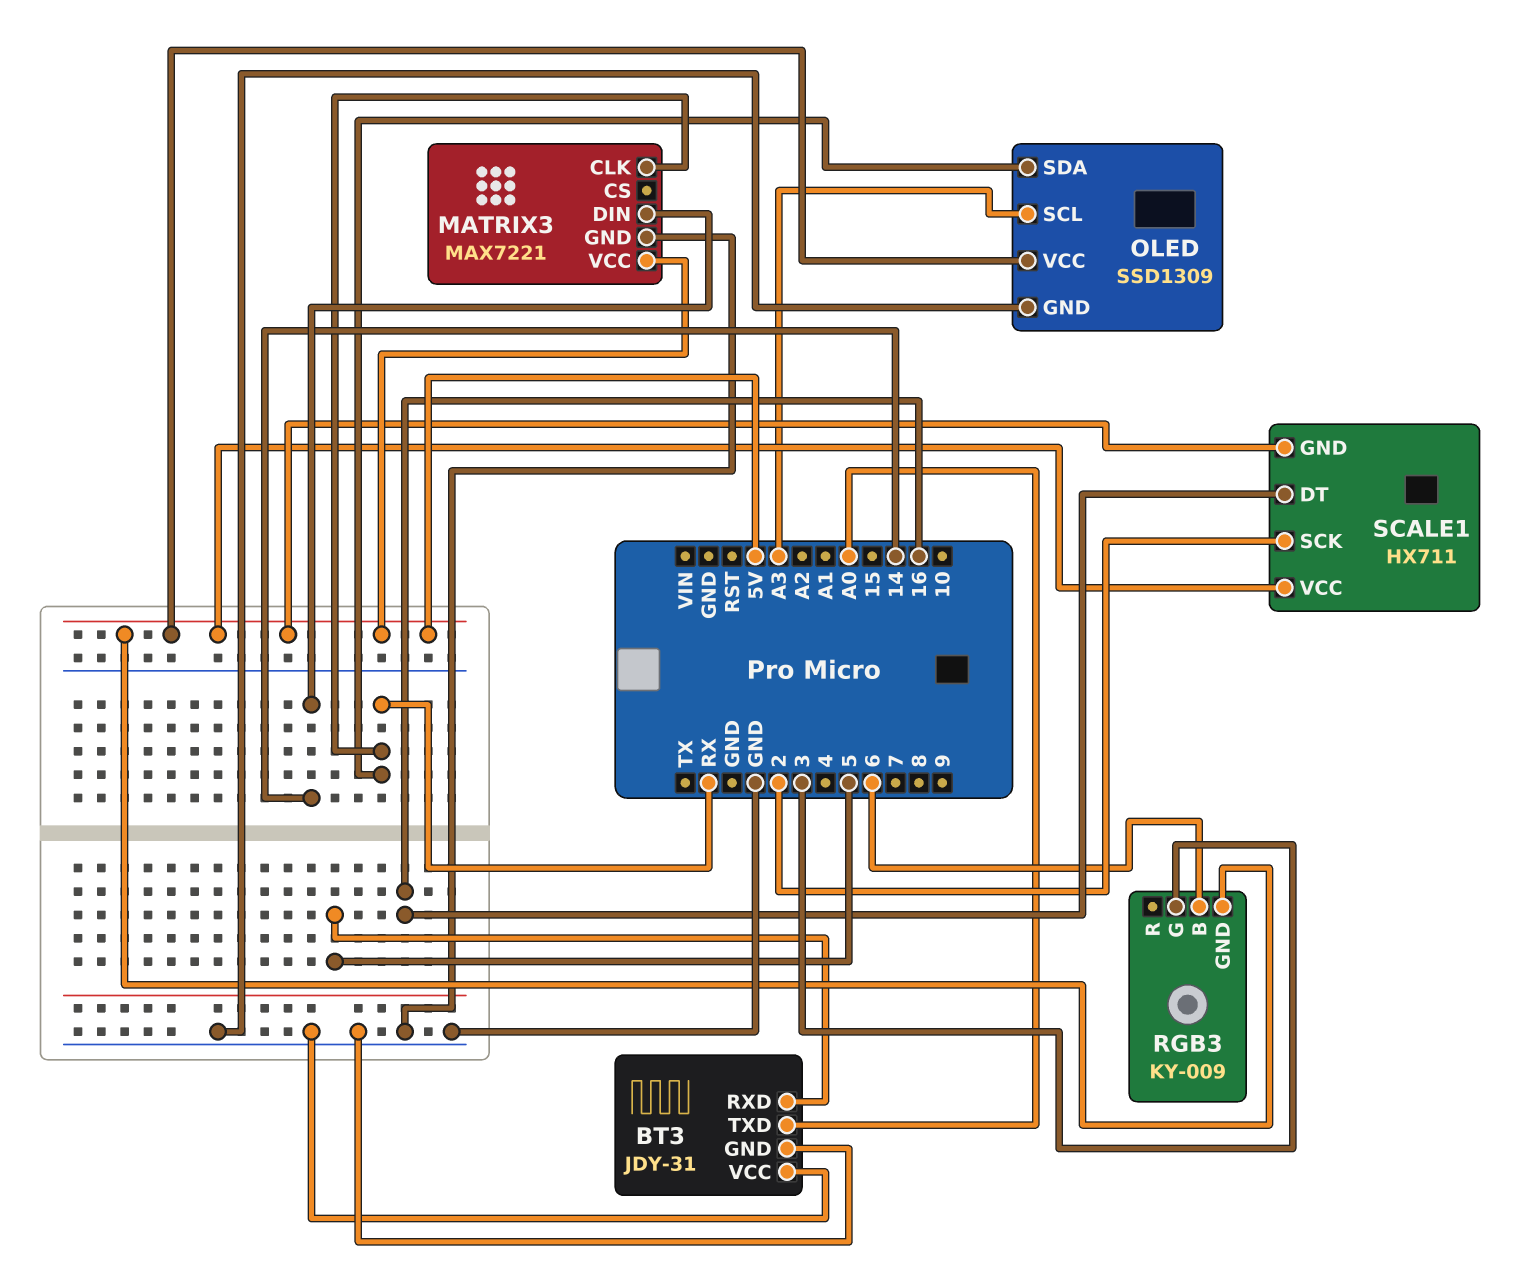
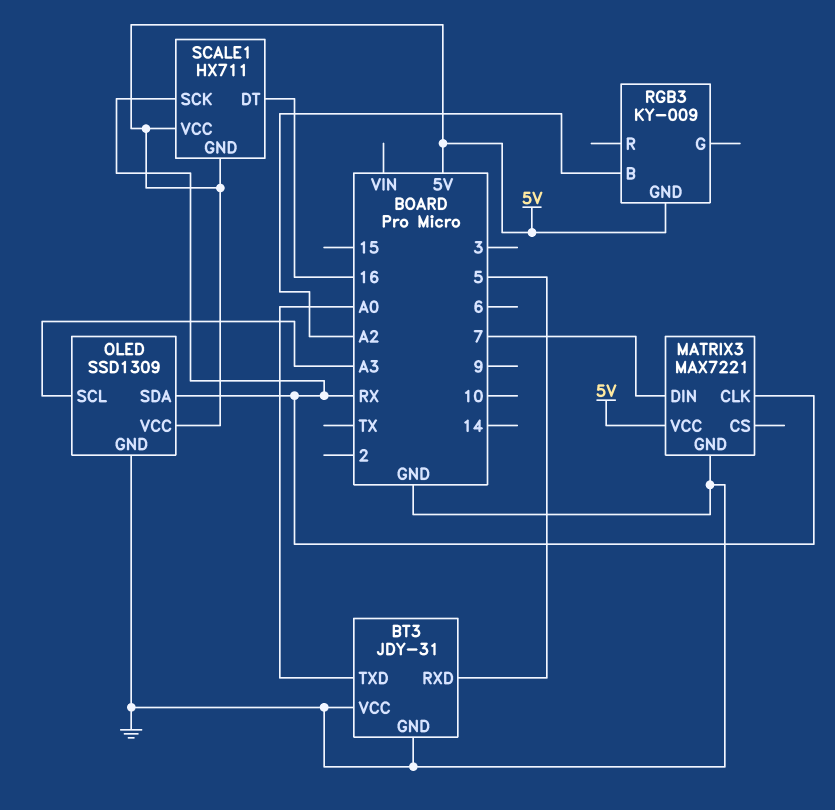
MATRIX3 pin DIN: 14 -> 7
RGB3 pin B: 6 -> A2
RGB3 pin G: 3 -> none
SCALE1 pin SCK: 2 -> RX

